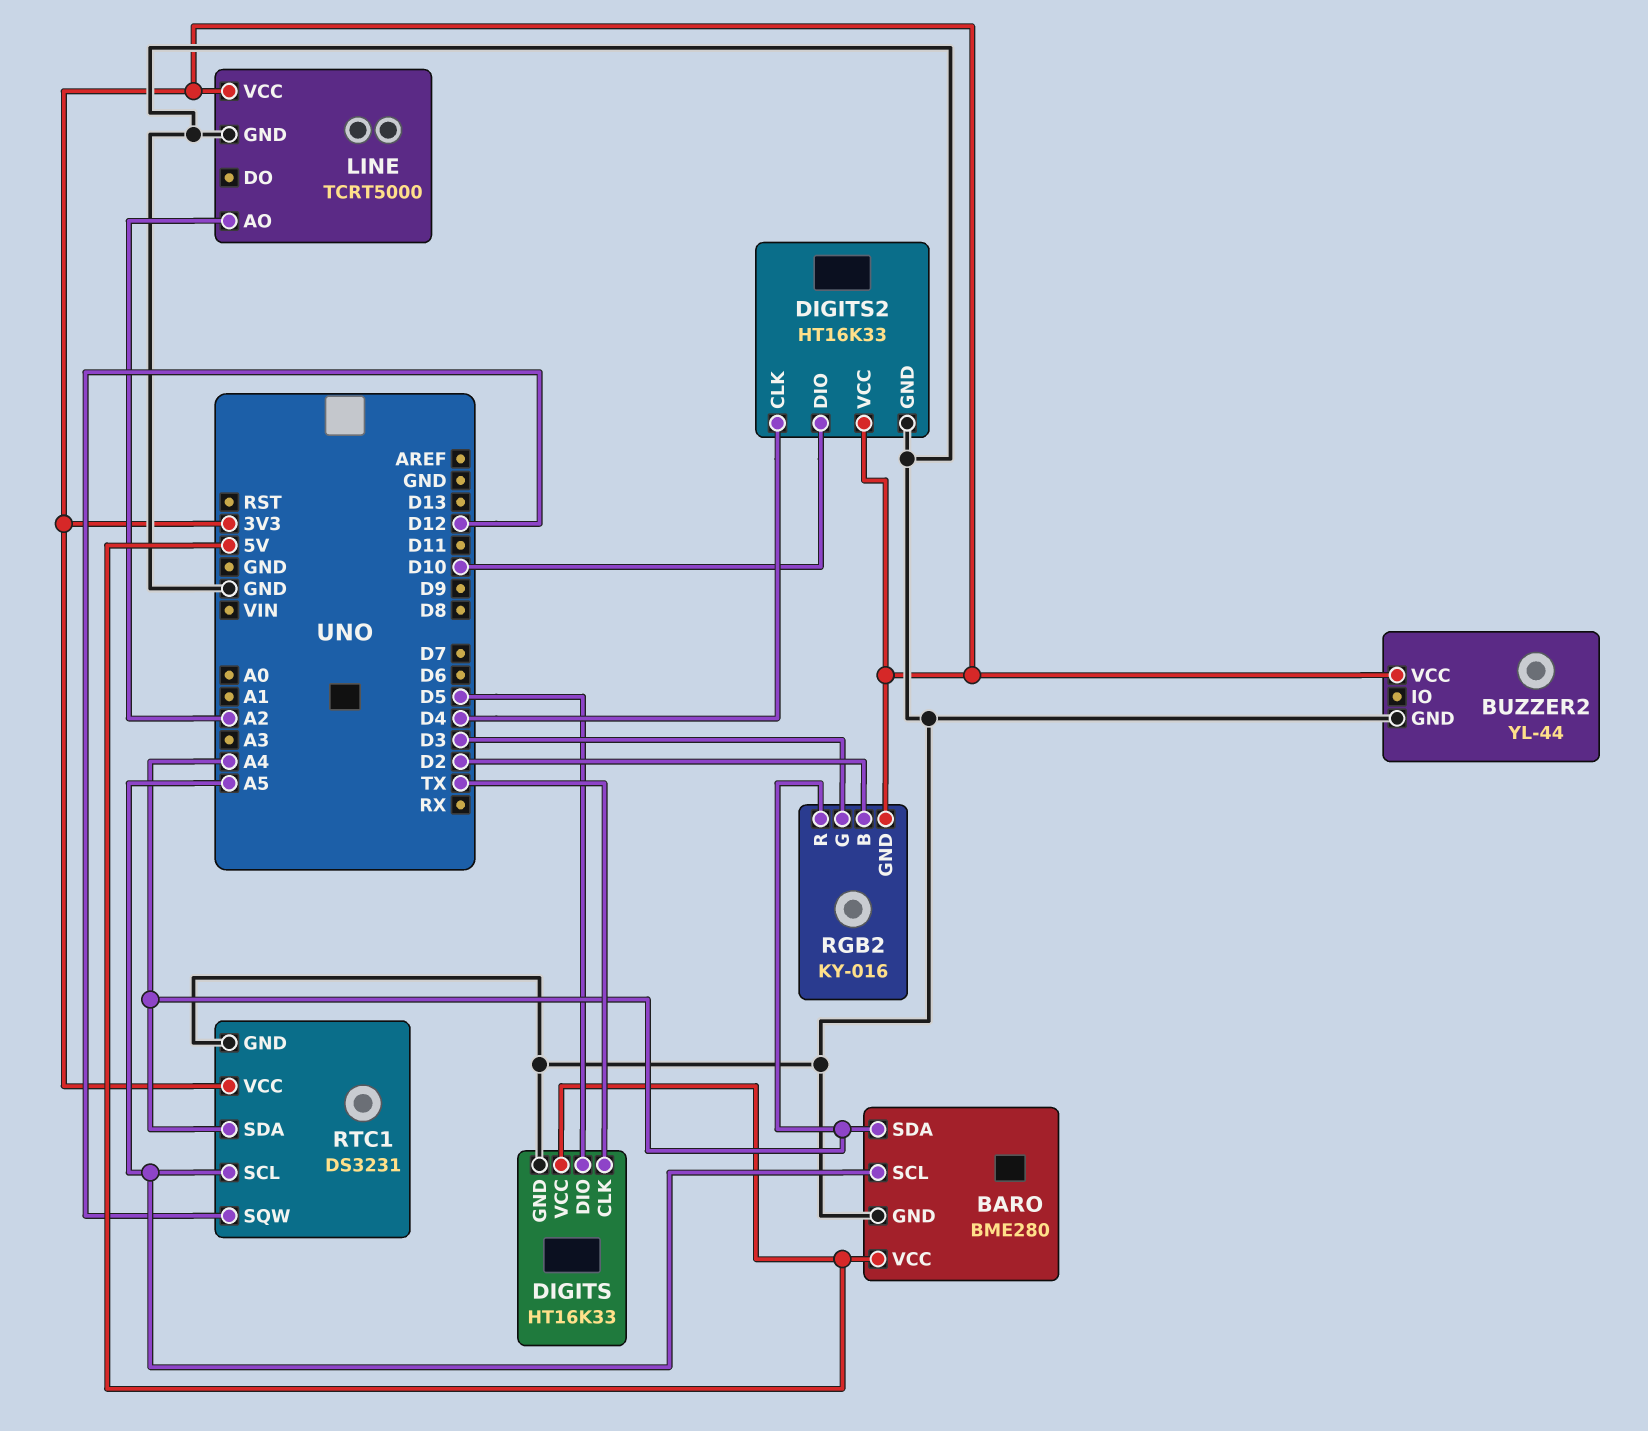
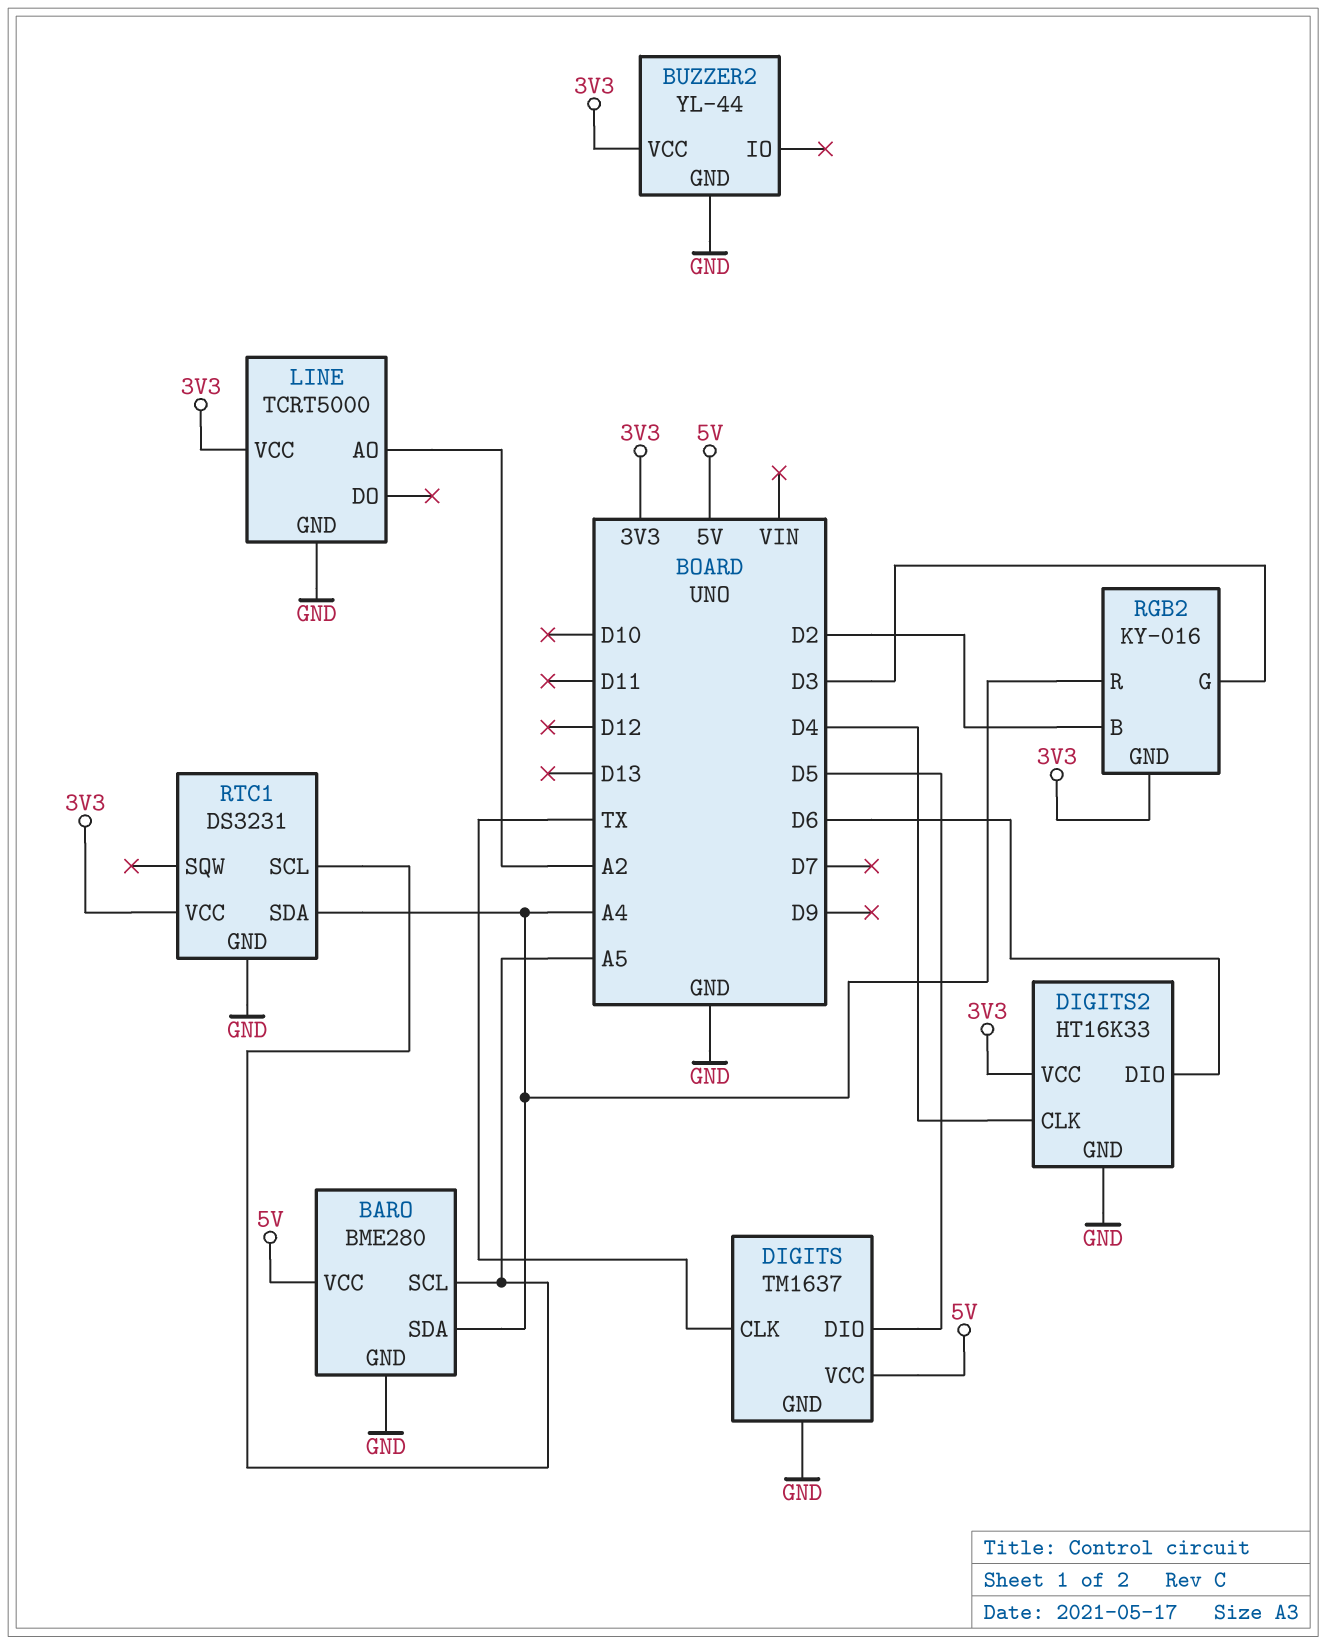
DIGITS: HT16K33 -> TM1637
DIGITS2 pin DIO: D10 -> D6
RTC1 pin SQW: D12 -> none

